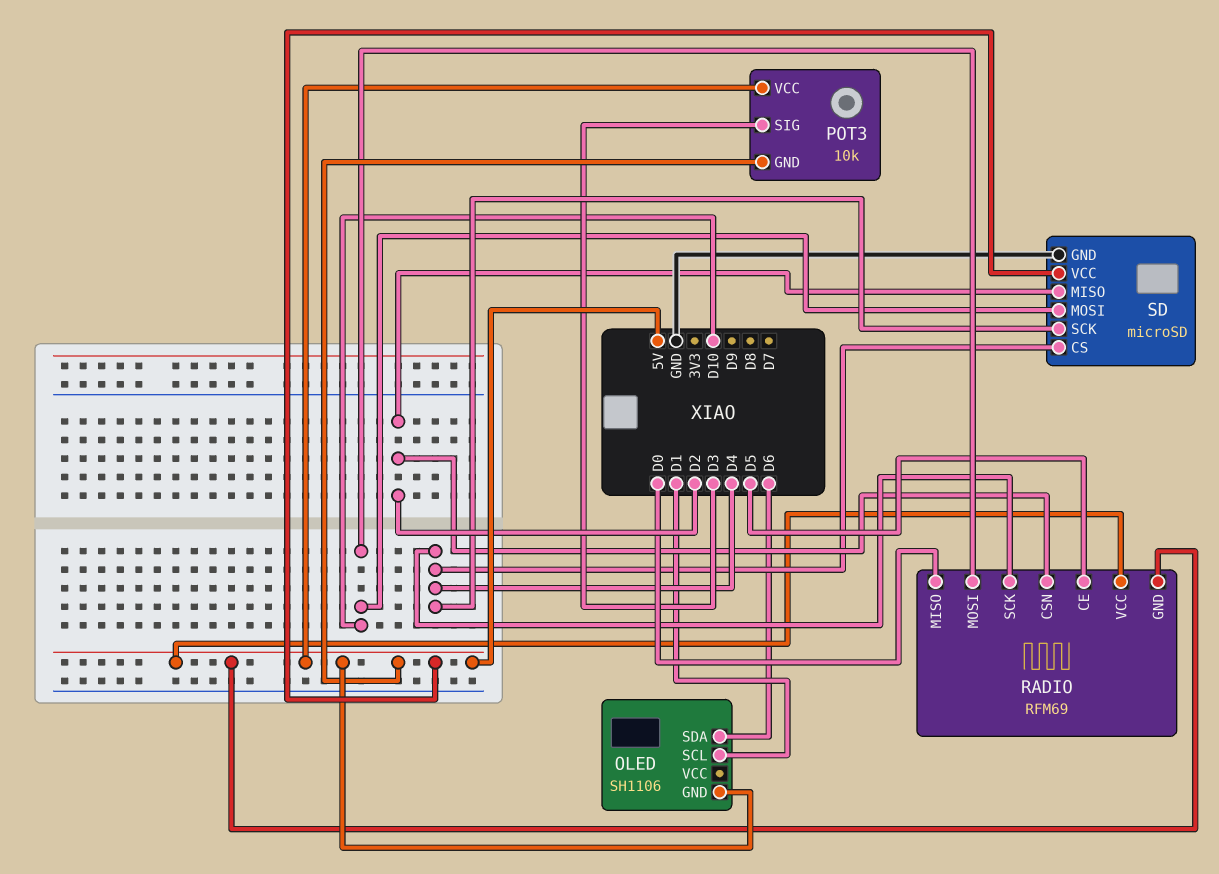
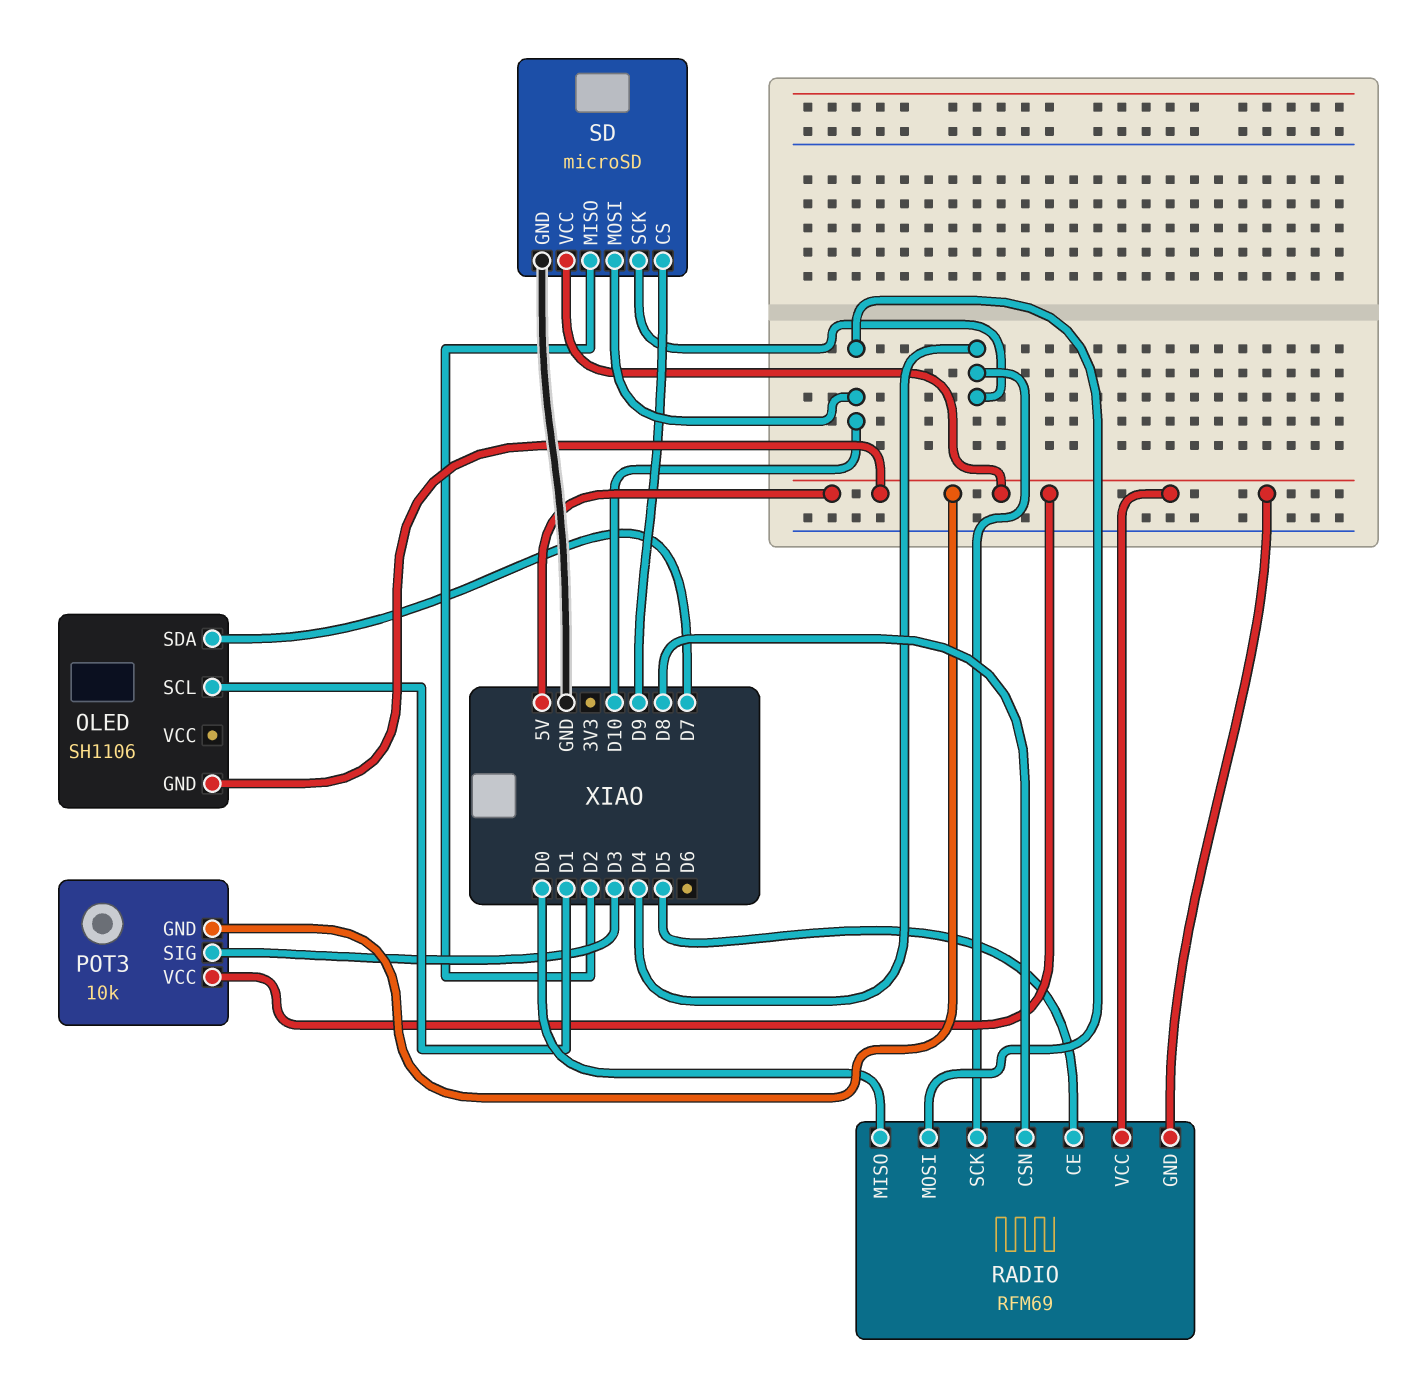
OLED pin SDA: D6 -> D7
RADIO pin CSN: D2 -> D8
SD pin CS: D4 -> D9

